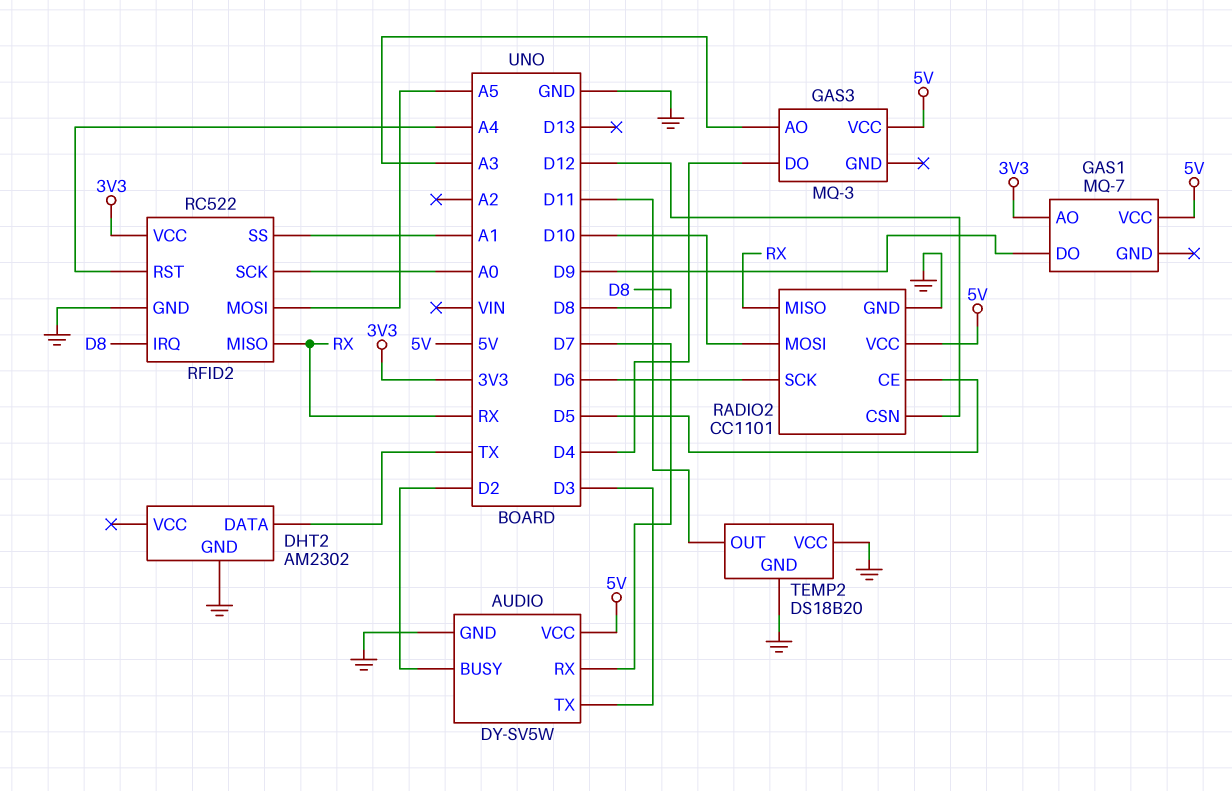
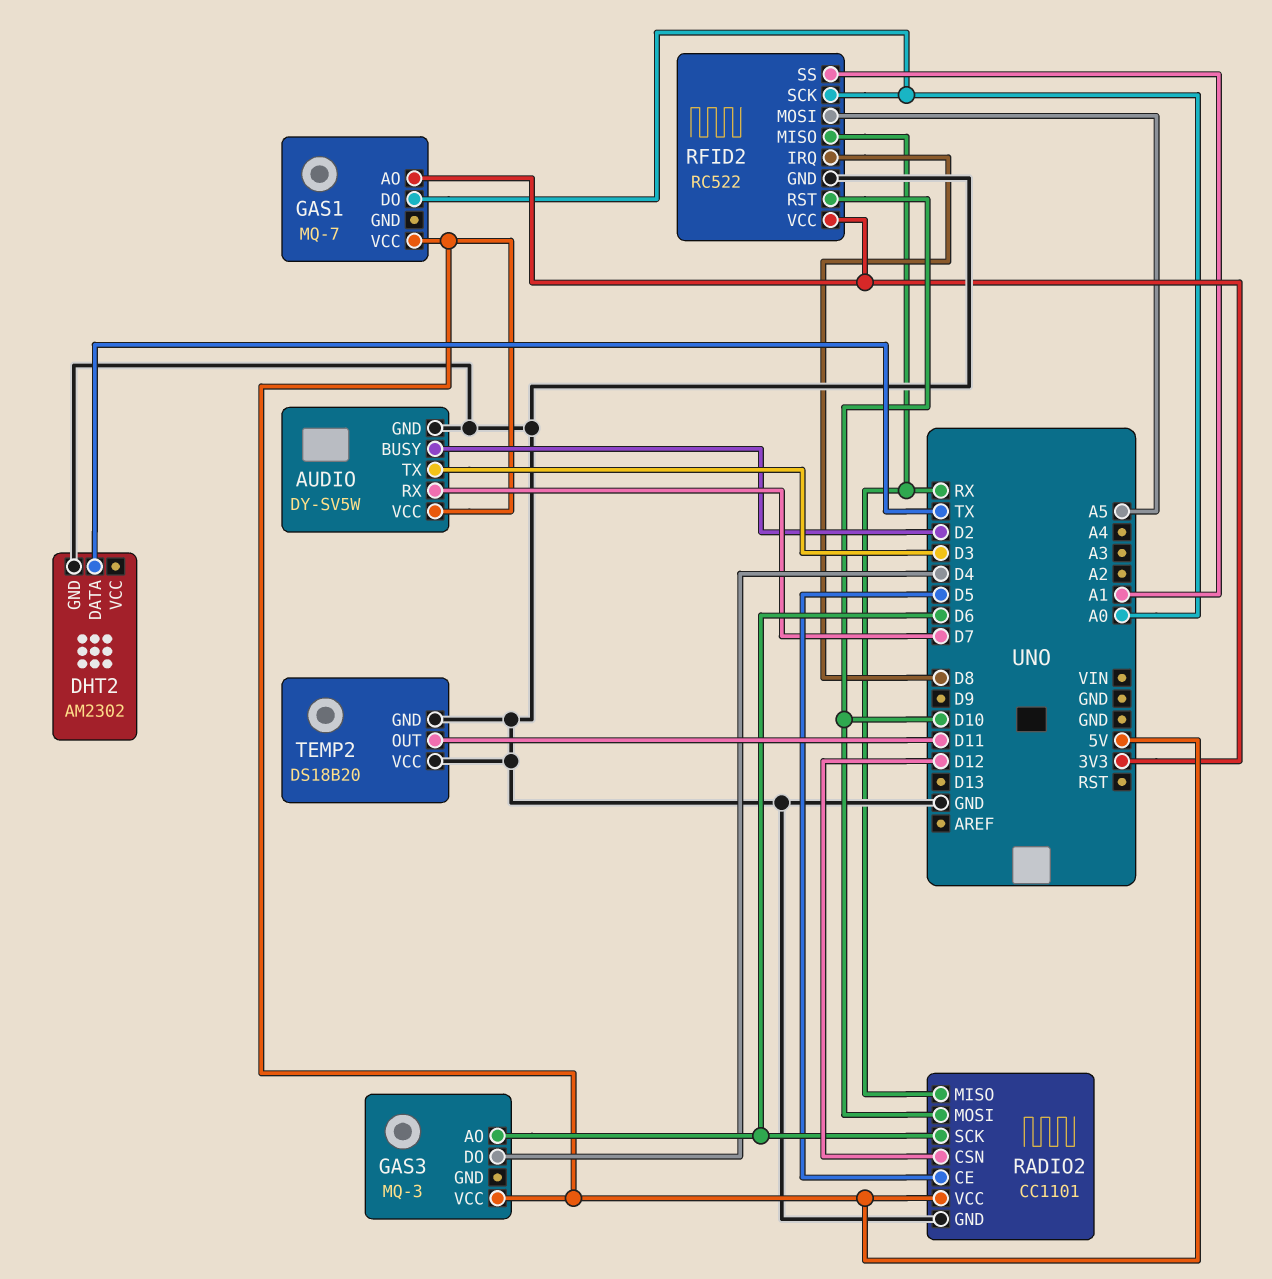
GAS1 pin DO: D9 -> A0
GAS3 pin AO: A3 -> D6
RFID2 pin RST: A4 -> D10

